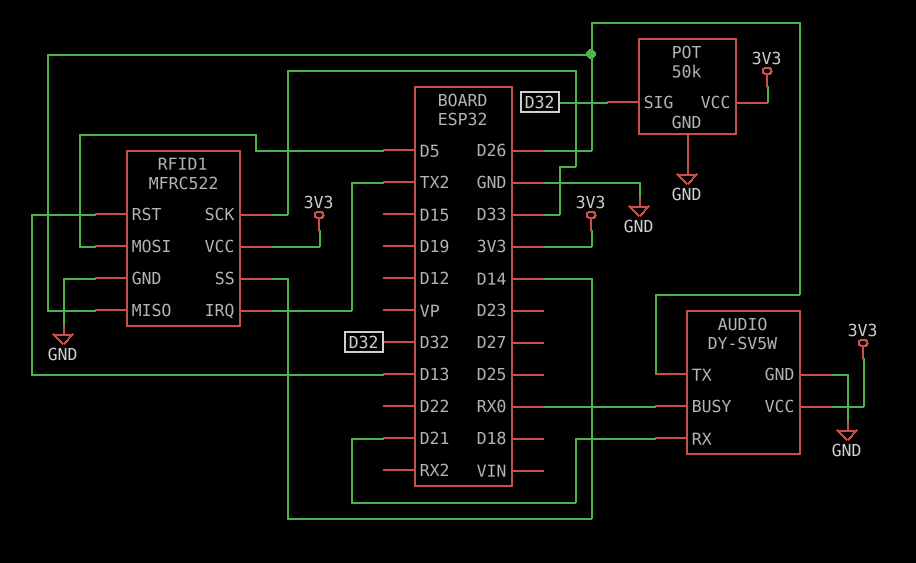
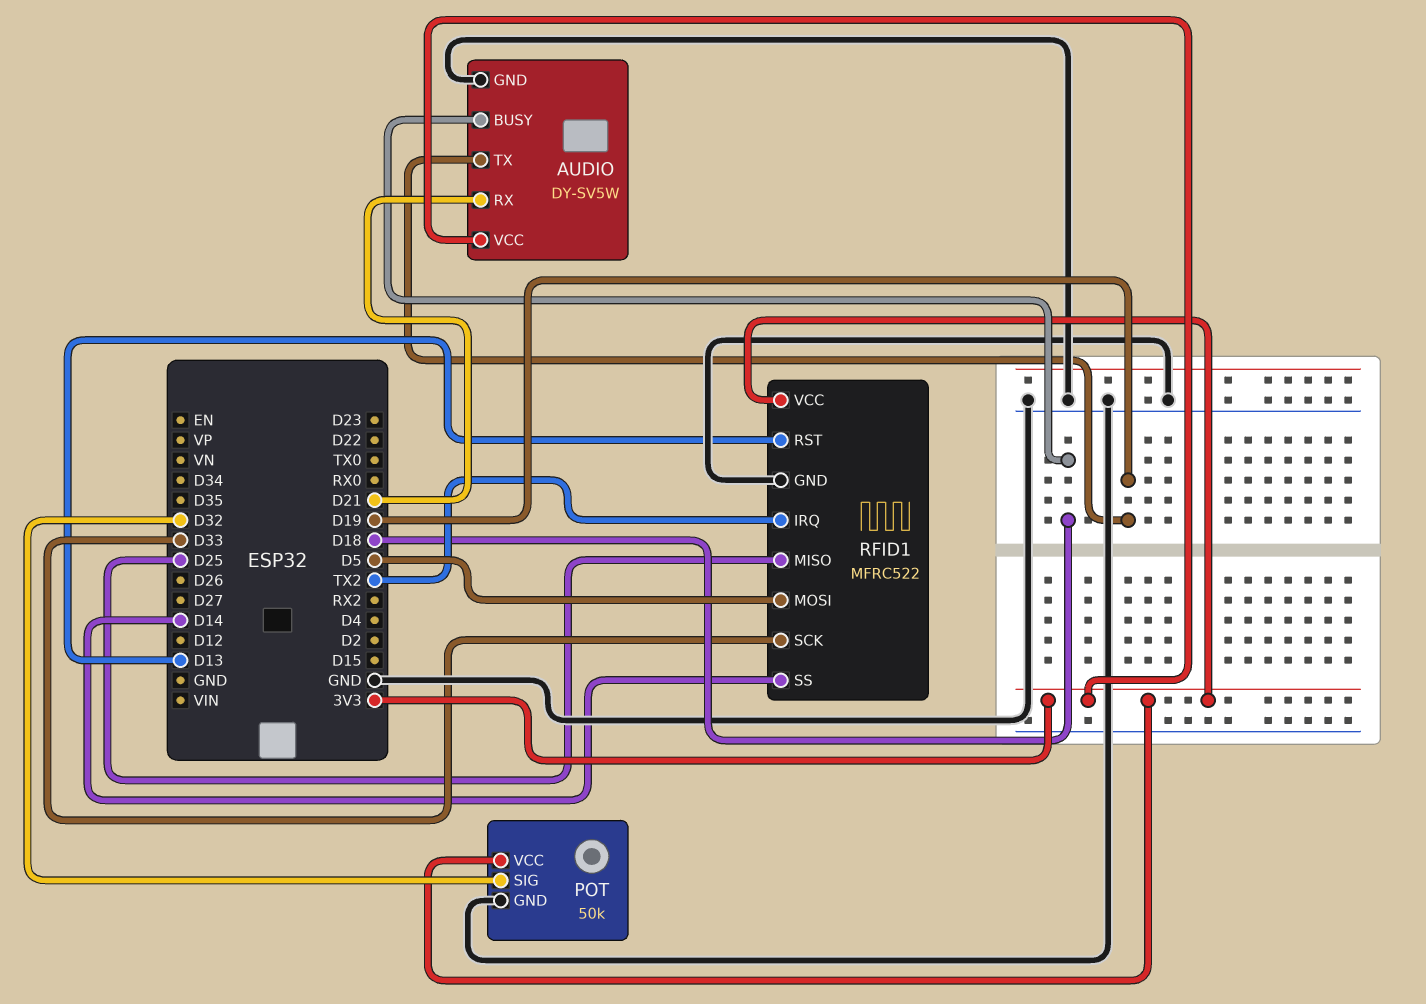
AUDIO pin BUSY: RX0 -> D18
AUDIO pin TX: D26 -> D19
RFID1 pin MISO: D26 -> D25

